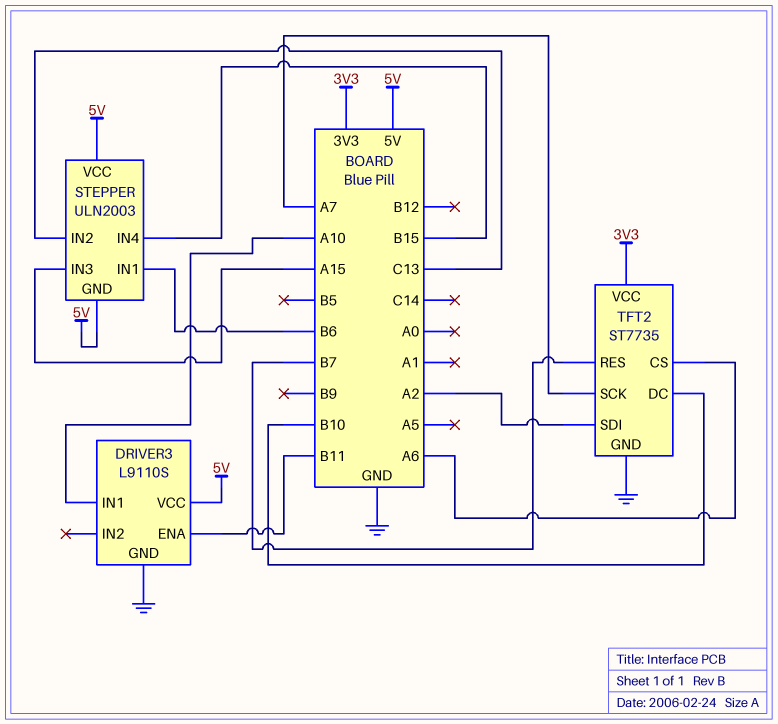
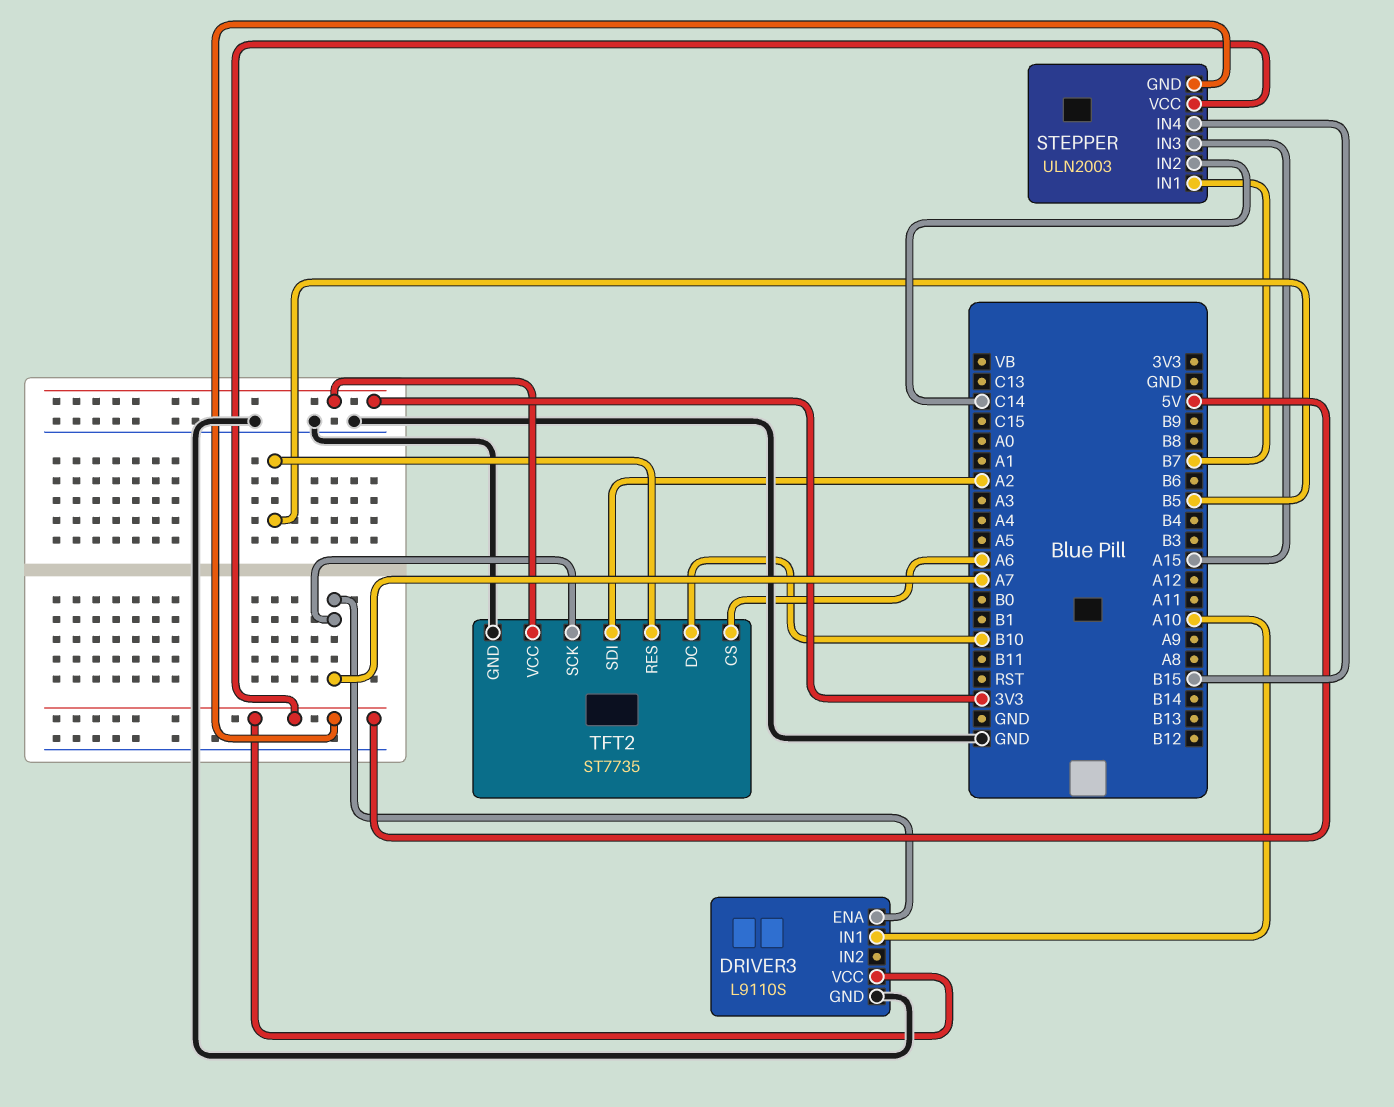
DRIVER3 pin ENA: B11 -> A7
STEPPER pin IN1: B6 -> B7
STEPPER pin IN2: C13 -> C14
TFT2 pin RES: B7 -> B5

